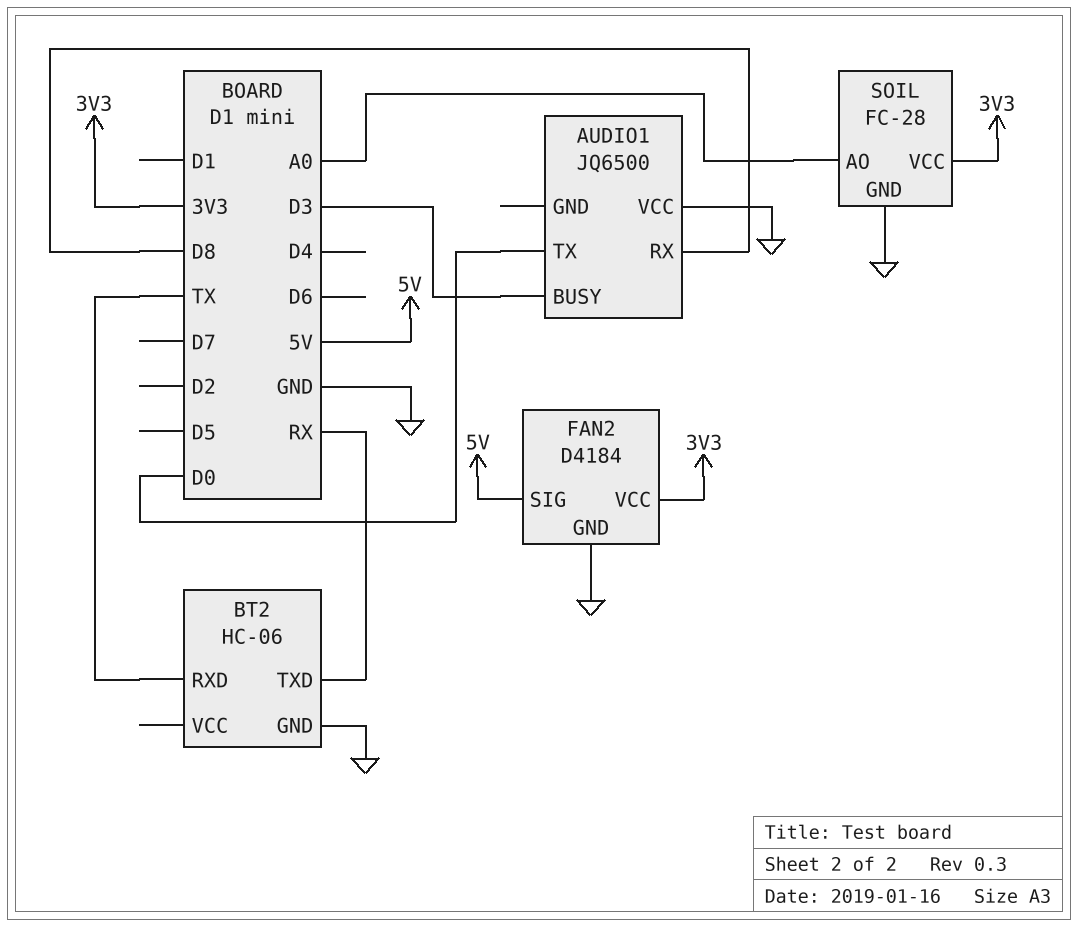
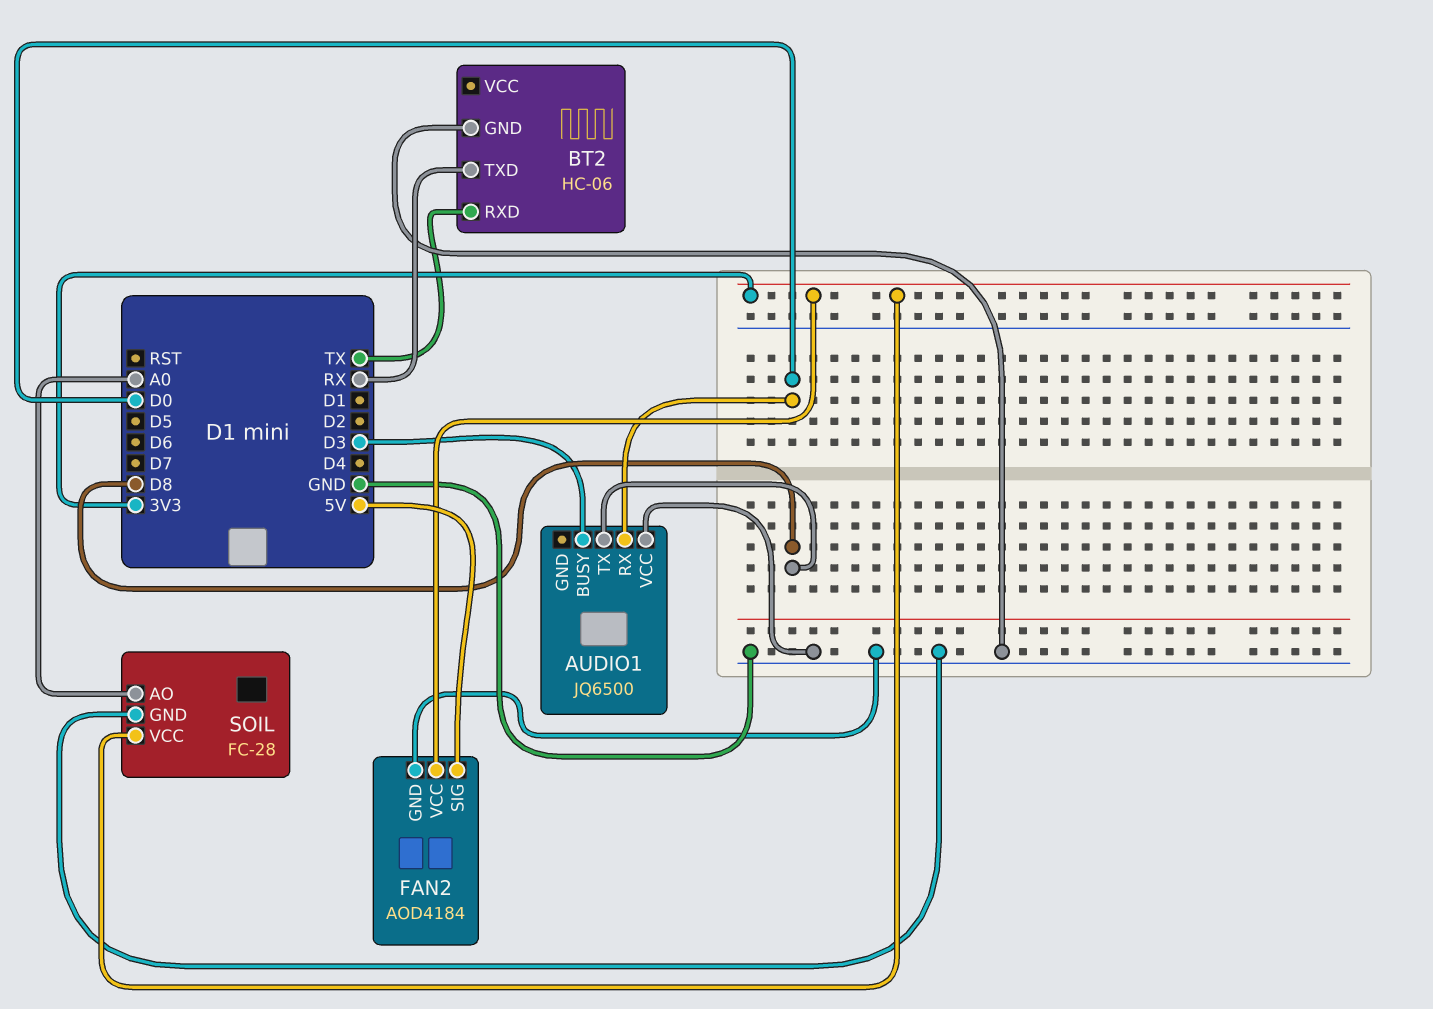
AUDIO1 pin RX: D8 -> D0
AUDIO1 pin TX: D0 -> D8
FAN2: D4184 -> AOD4184

